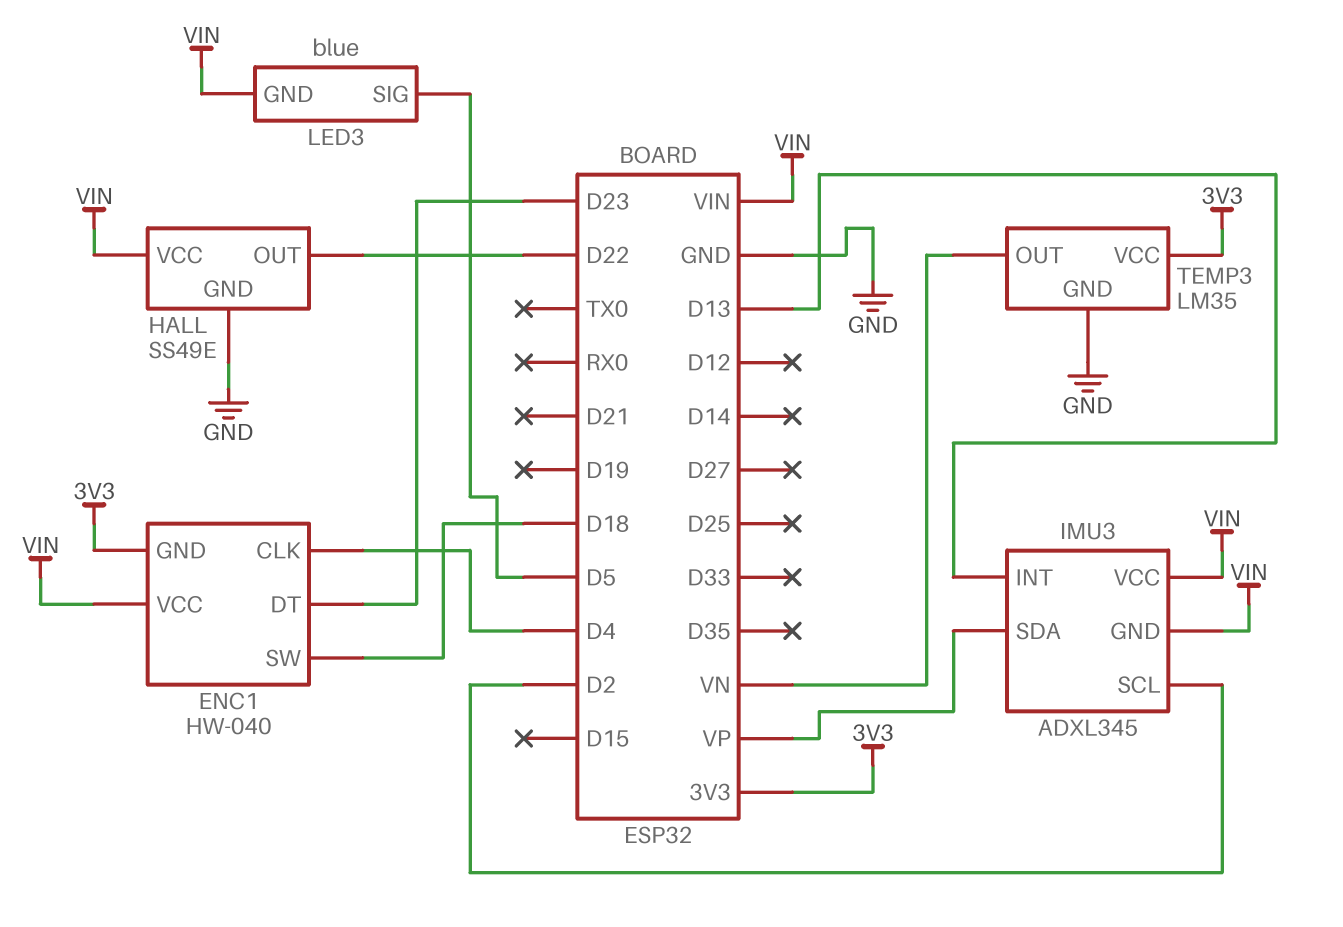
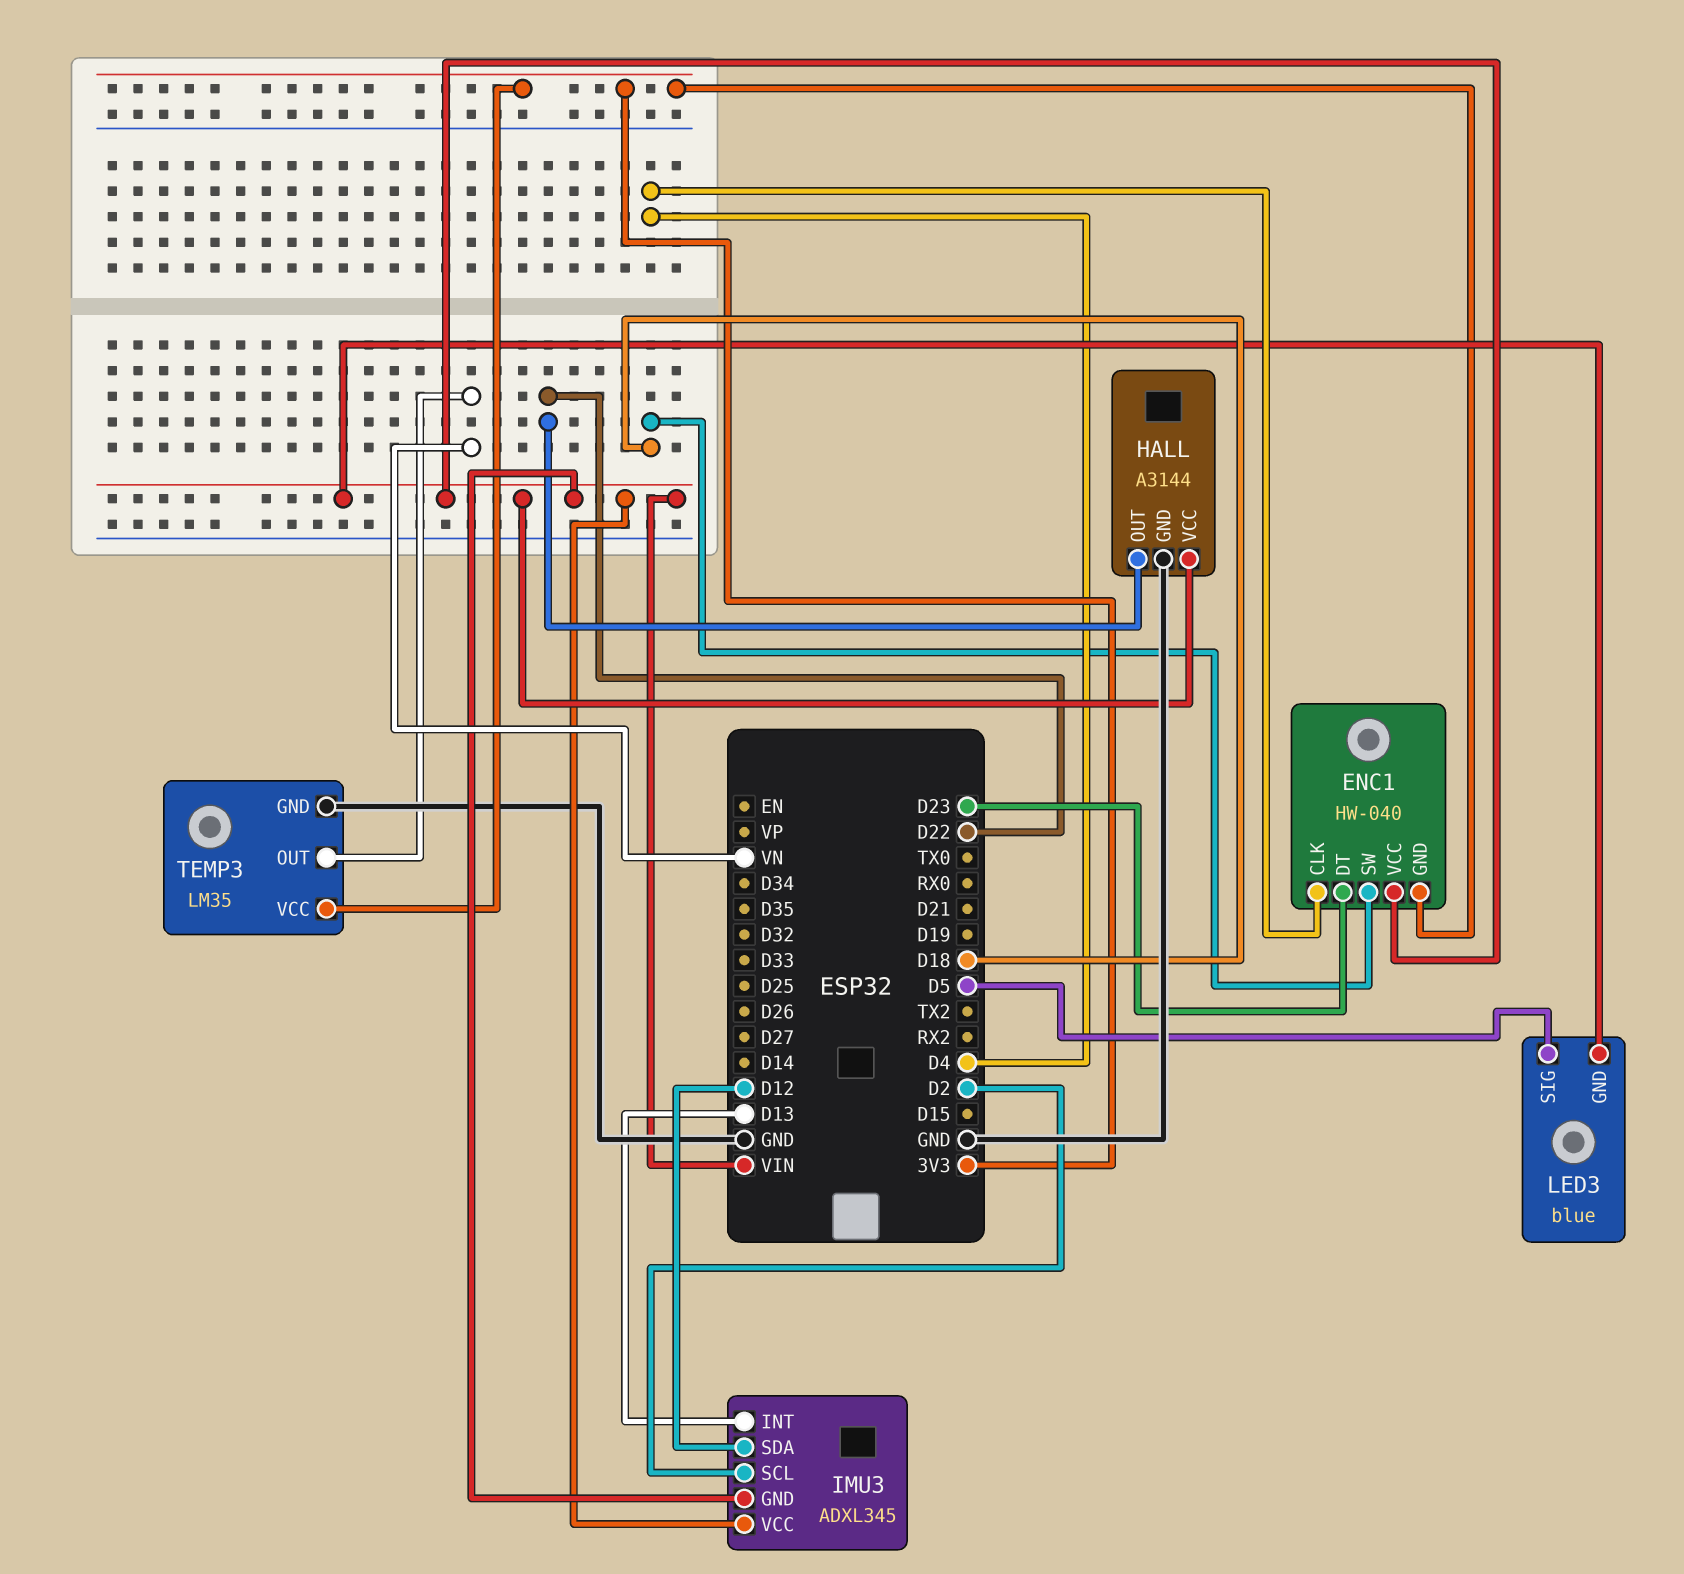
HALL: SS49E -> A3144
IMU3 pin SDA: VP -> D12

